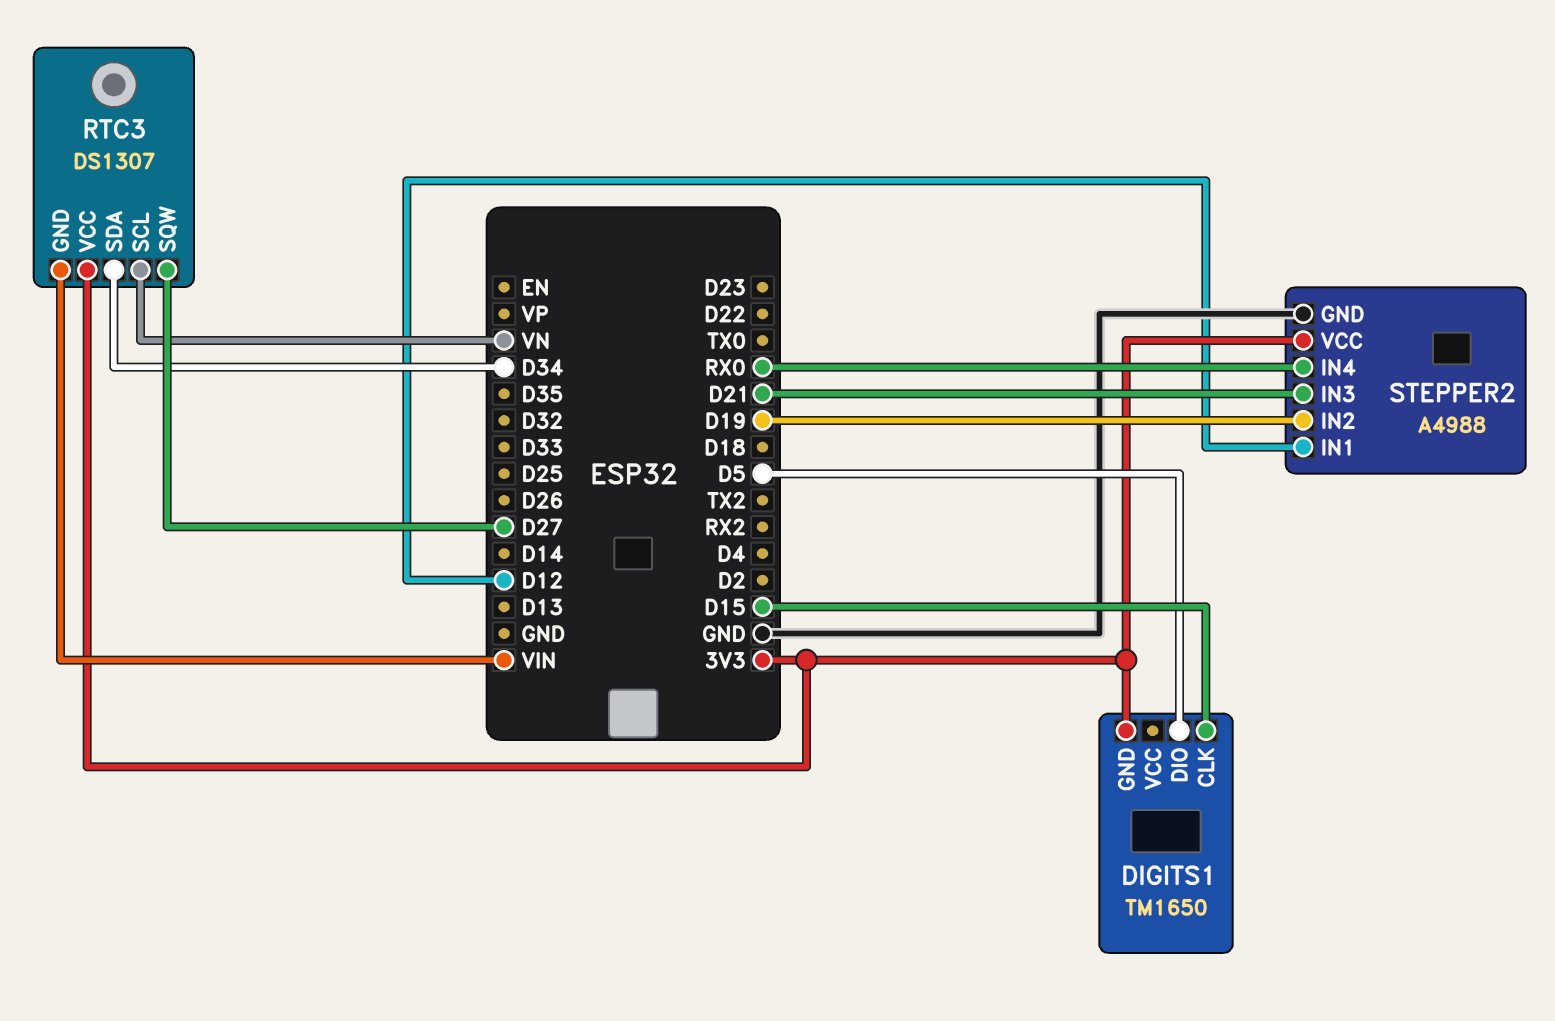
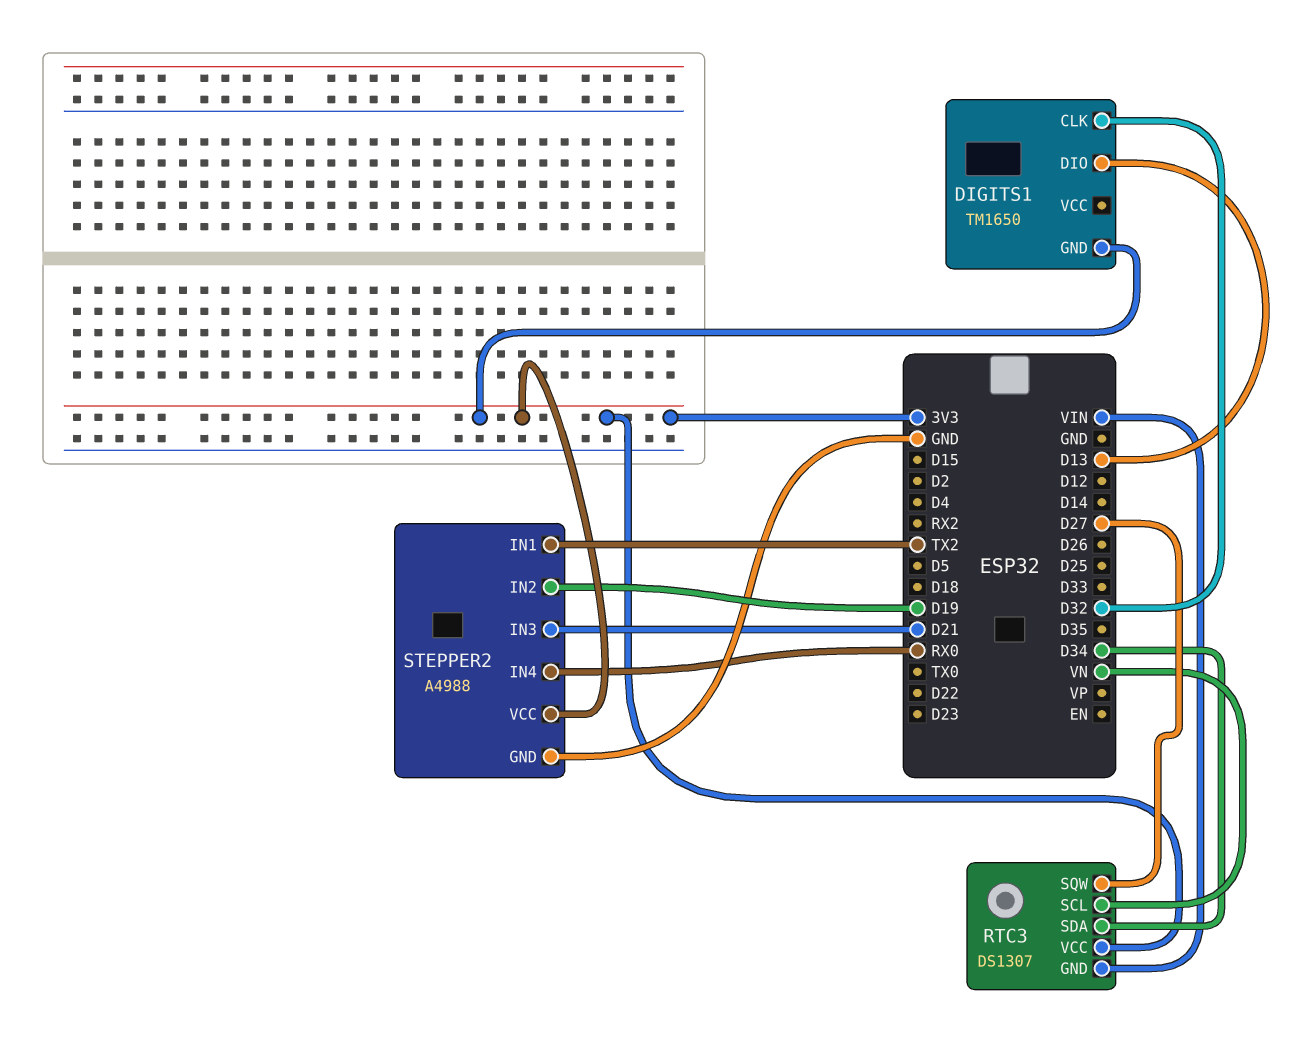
DIGITS1 pin CLK: D15 -> D32
DIGITS1 pin DIO: D5 -> D13
STEPPER2 pin IN1: D12 -> TX2

